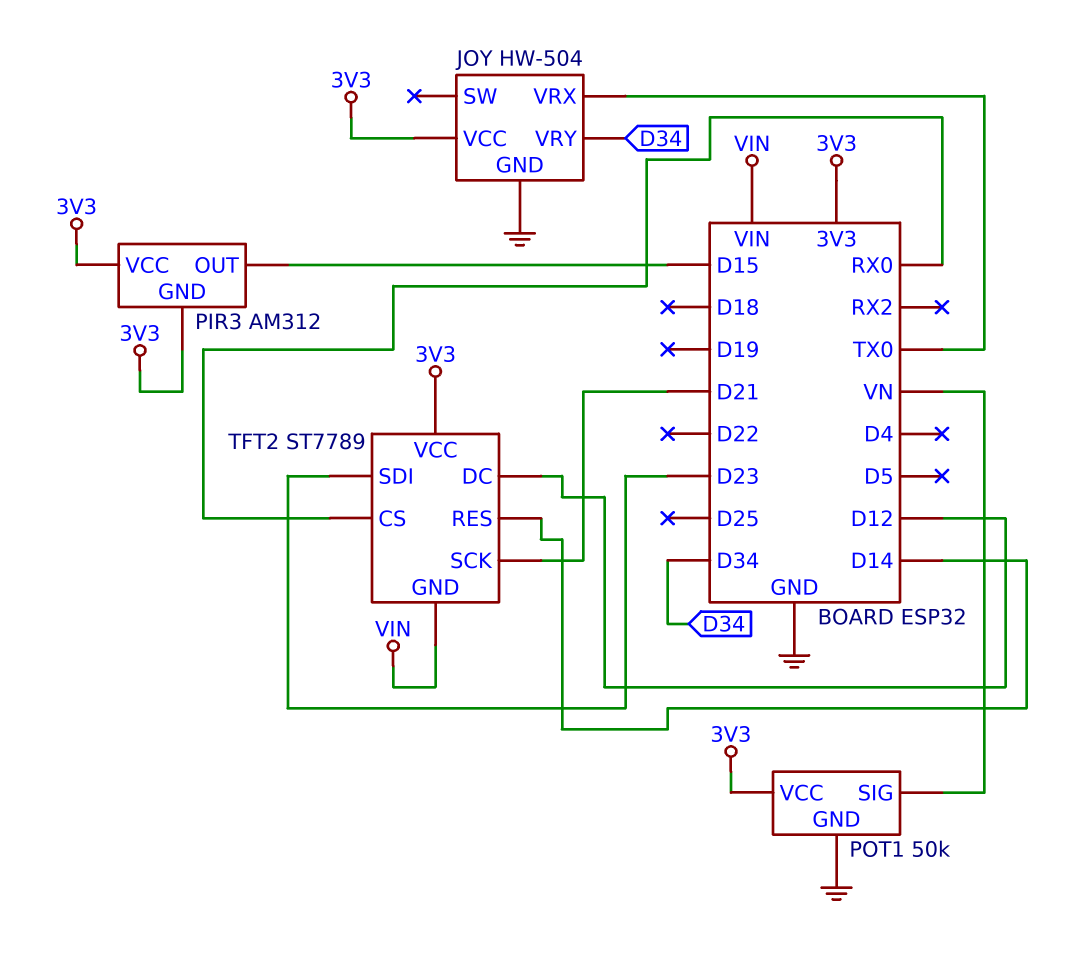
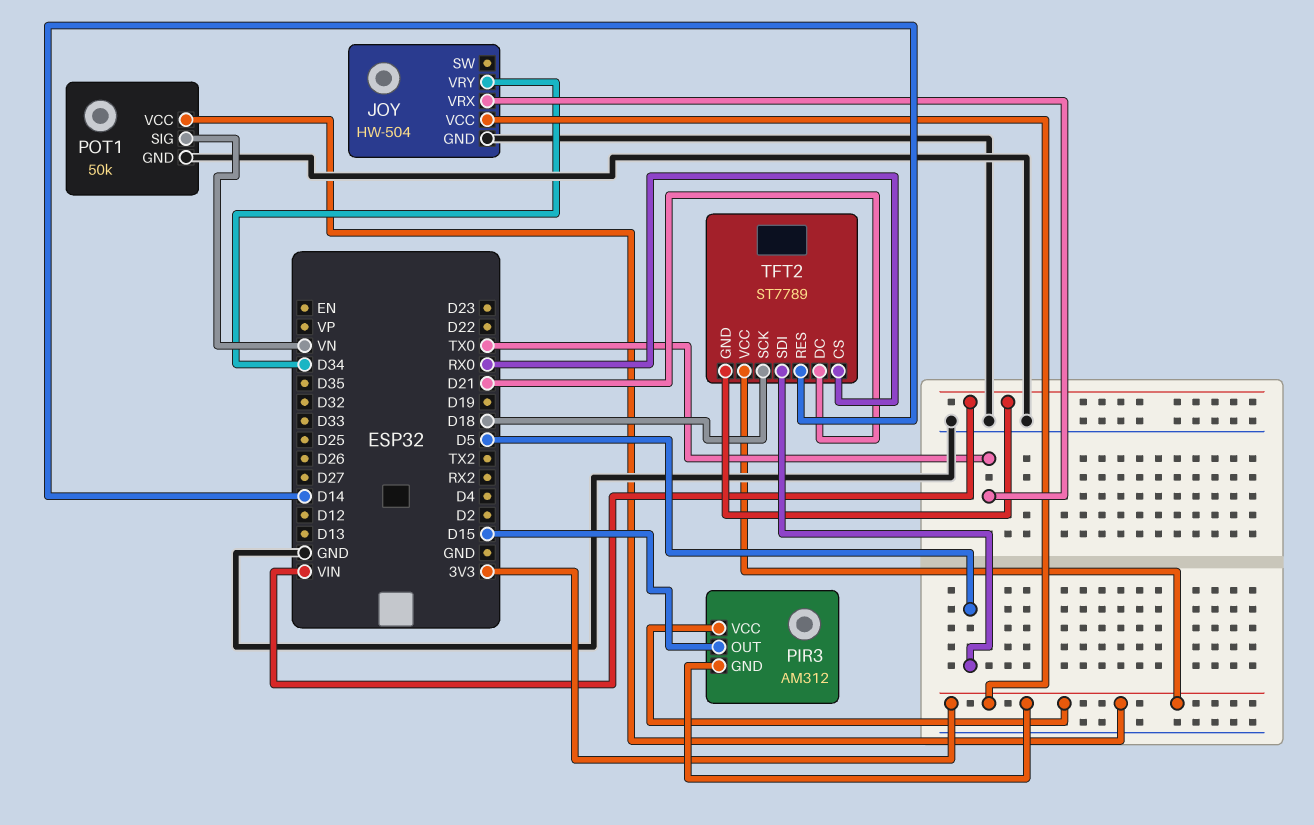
TFT2 pin DC: D12 -> D21
TFT2 pin SCK: D21 -> D18
TFT2 pin SDI: D23 -> D5

